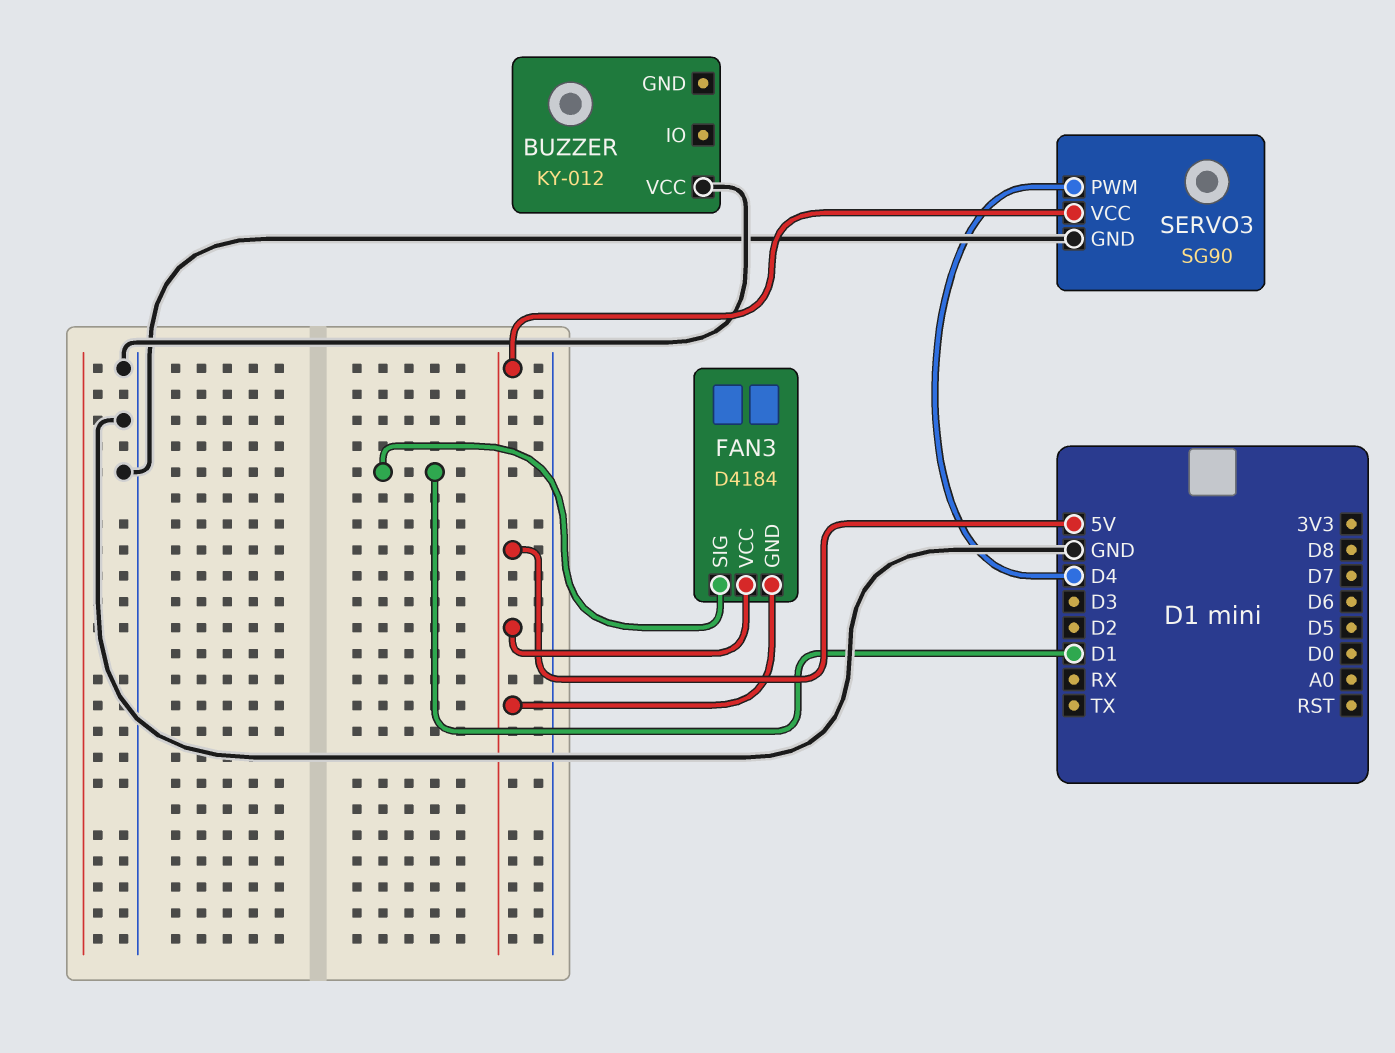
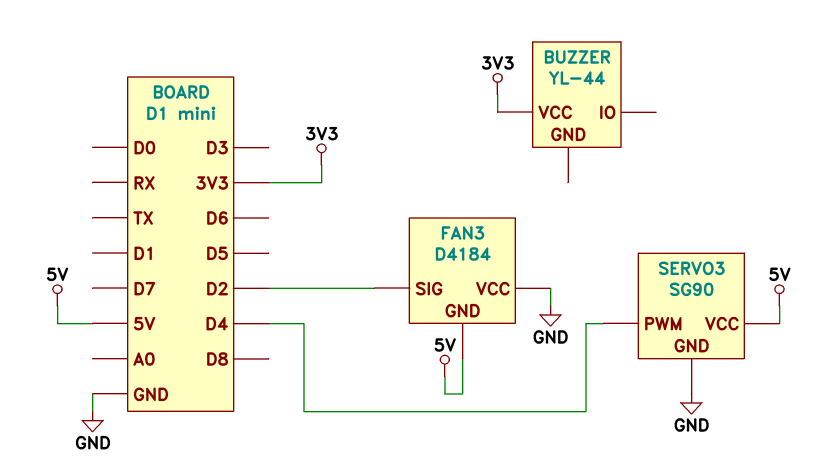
BUZZER: KY-012 -> YL-44
BUZZER pin VCC: GND -> 3V3
FAN3 pin SIG: D1 -> D2
FAN3 pin VCC: 5V -> GND

